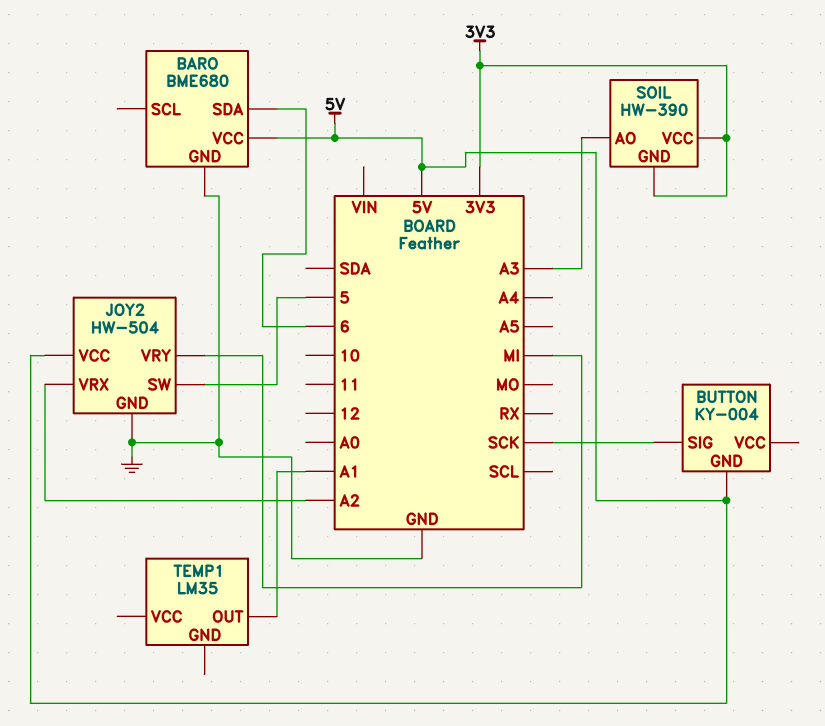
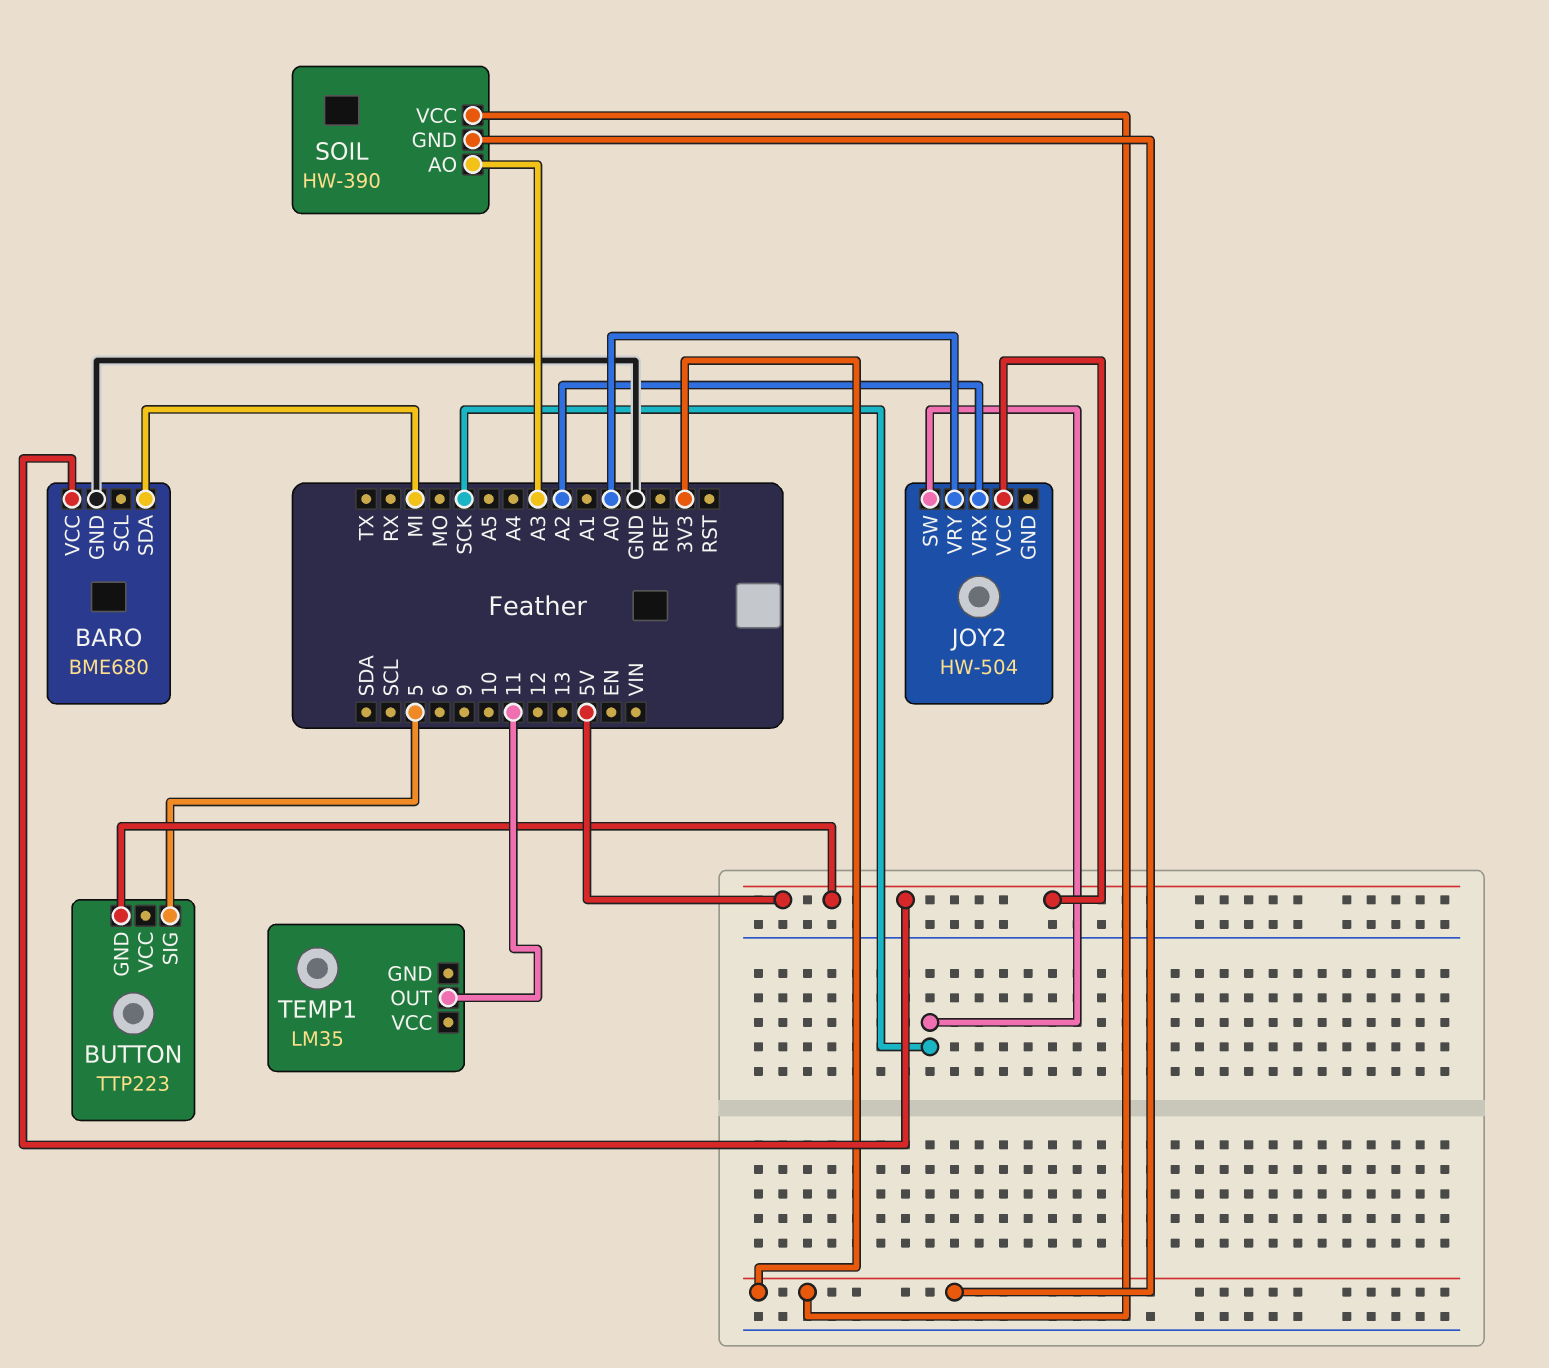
BARO pin SDA: 6 -> MI
BUTTON: KY-004 -> TTP223
BUTTON pin SIG: SCK -> 5
JOY2 pin GND: GND -> none
JOY2 pin SW: 5 -> SCK
JOY2 pin VRY: MI -> A0
TEMP1 pin OUT: A1 -> 11

